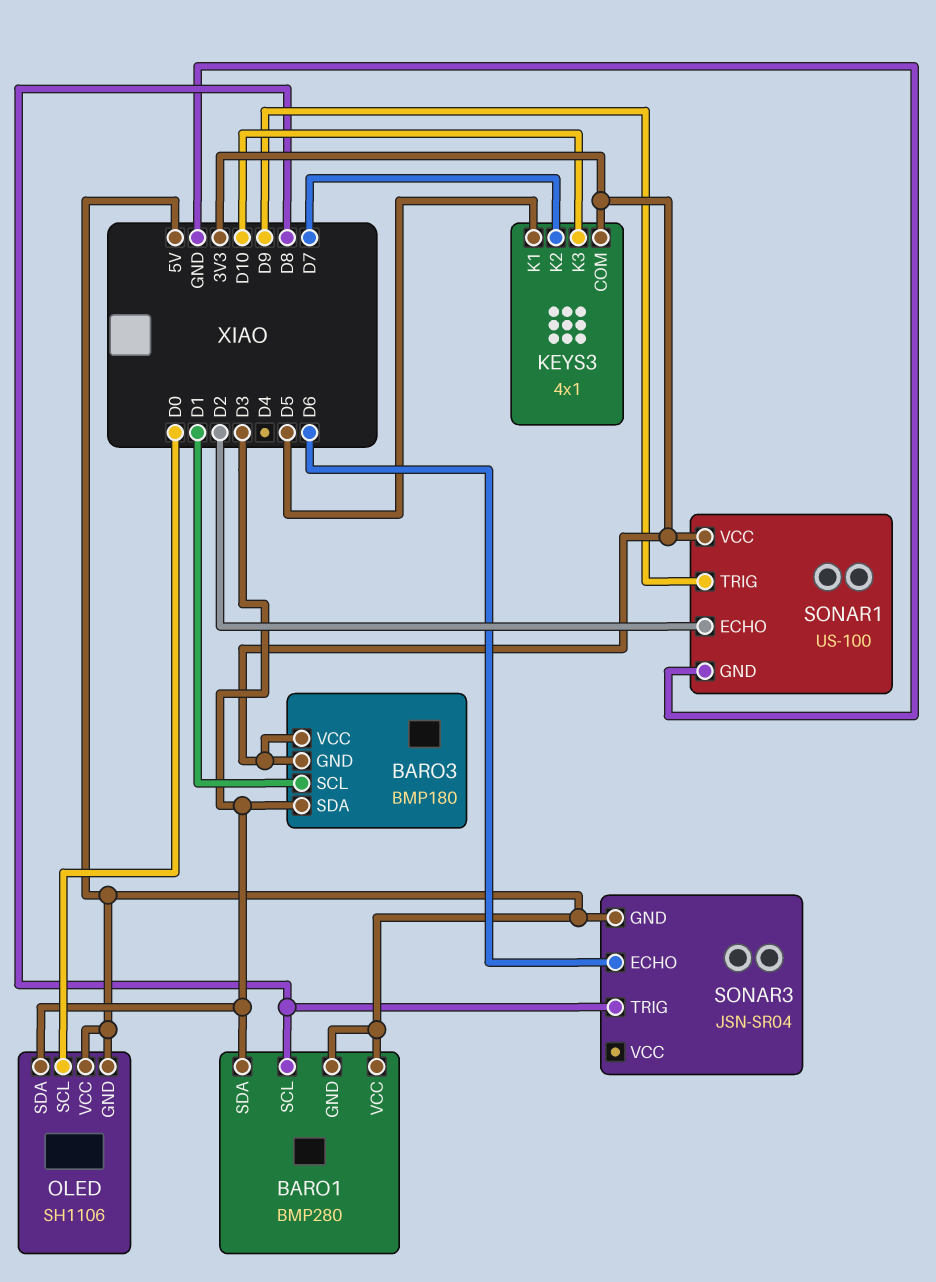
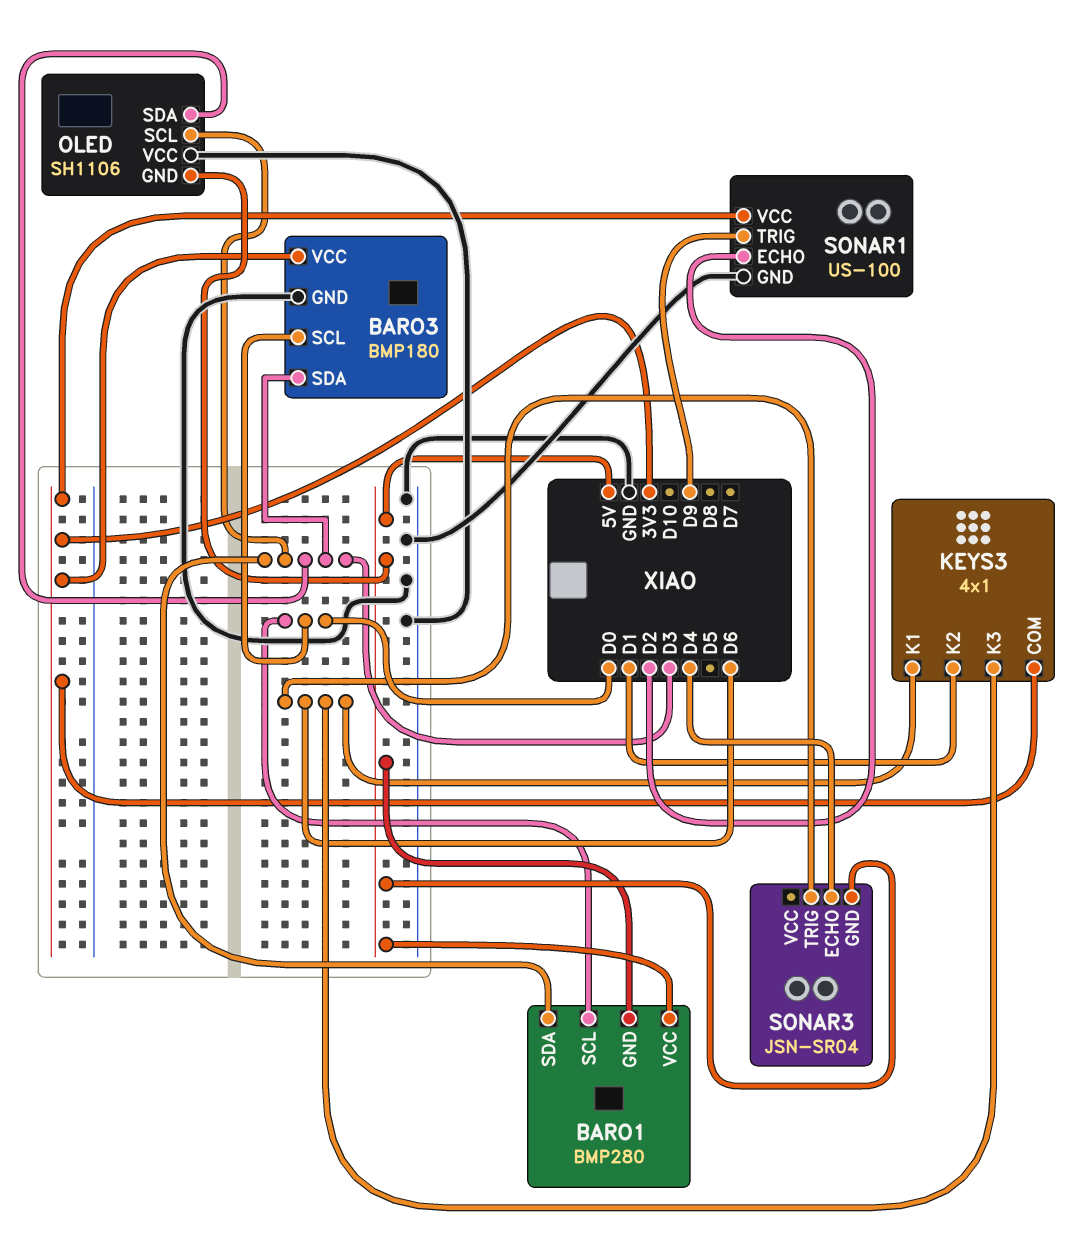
BARO1 pin SCL: D8 -> D0
BARO3 pin GND: 3V3 -> GND
BARO3 pin SCL: D1 -> D0
KEYS3 pin K1: D5 -> D6
KEYS3 pin K2: D7 -> D1
KEYS3 pin K3: D10 -> D6
OLED pin SCL: D0 -> D3
OLED pin VCC: 5V -> GND
SONAR3 pin ECHO: D6 -> D4
SONAR3 pin TRIG: D8 -> D6

